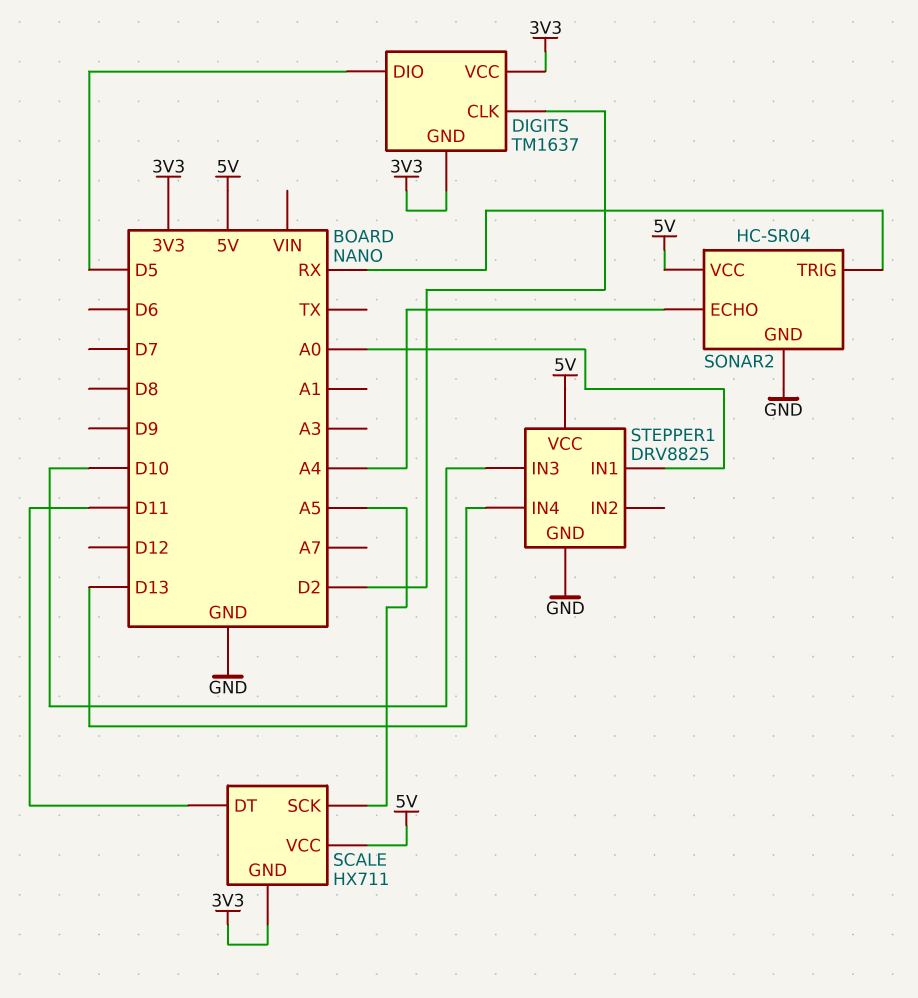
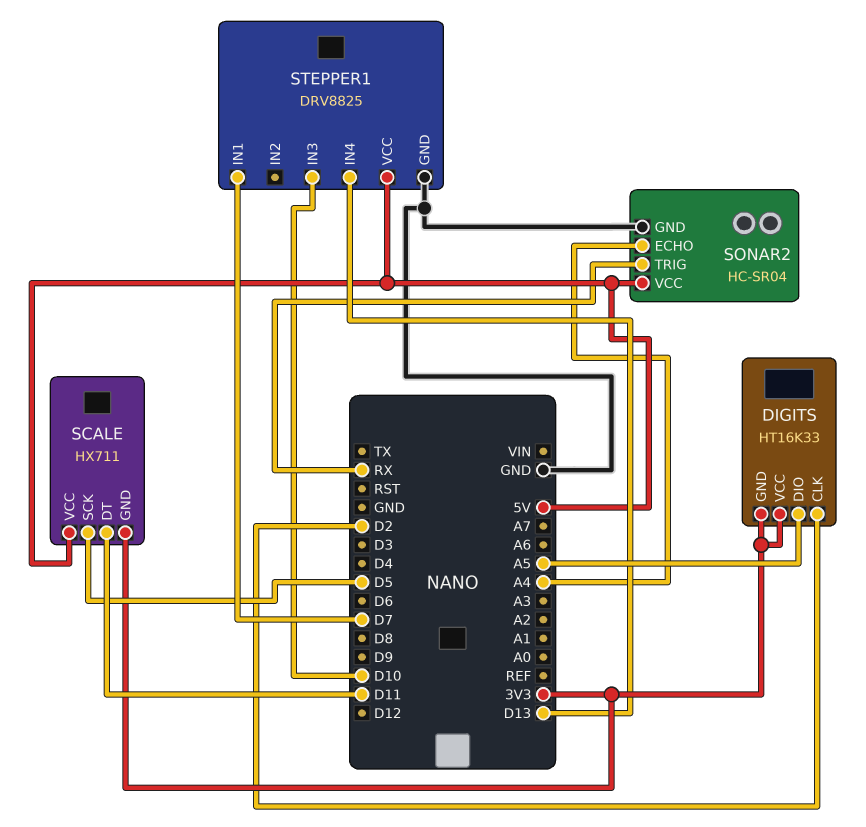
DIGITS: TM1637 -> HT16K33
DIGITS pin DIO: D5 -> A5
SCALE pin SCK: A5 -> D5
STEPPER1 pin IN1: A0 -> D7

